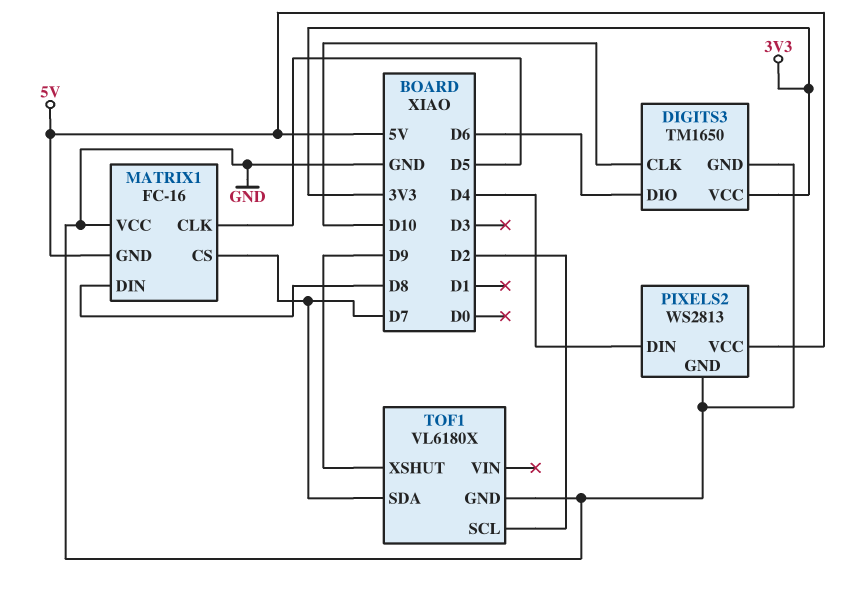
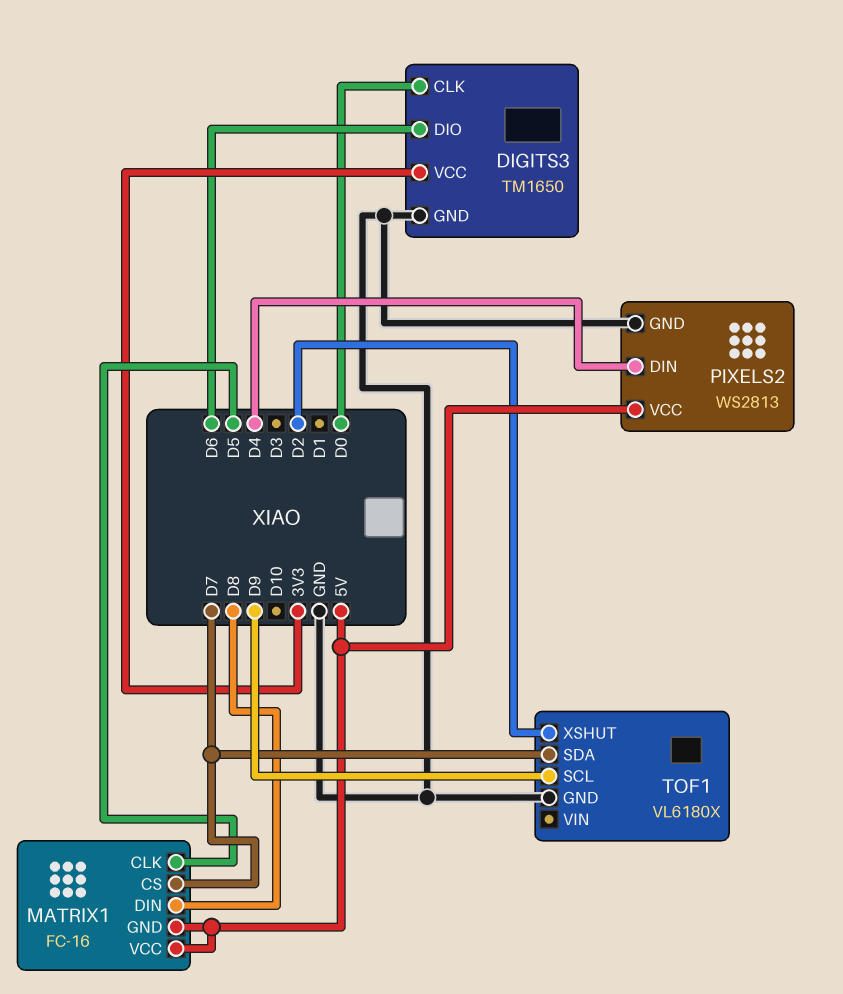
DIGITS3 pin CLK: D10 -> D0
MATRIX1 pin VCC: GND -> 5V
TOF1 pin SCL: D2 -> D9
TOF1 pin XSHUT: D9 -> D2

